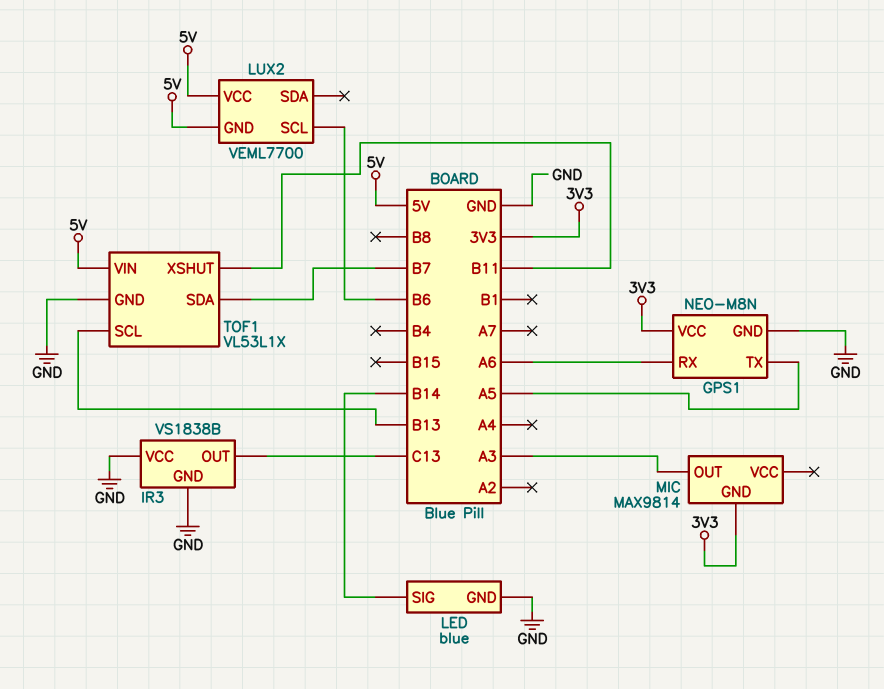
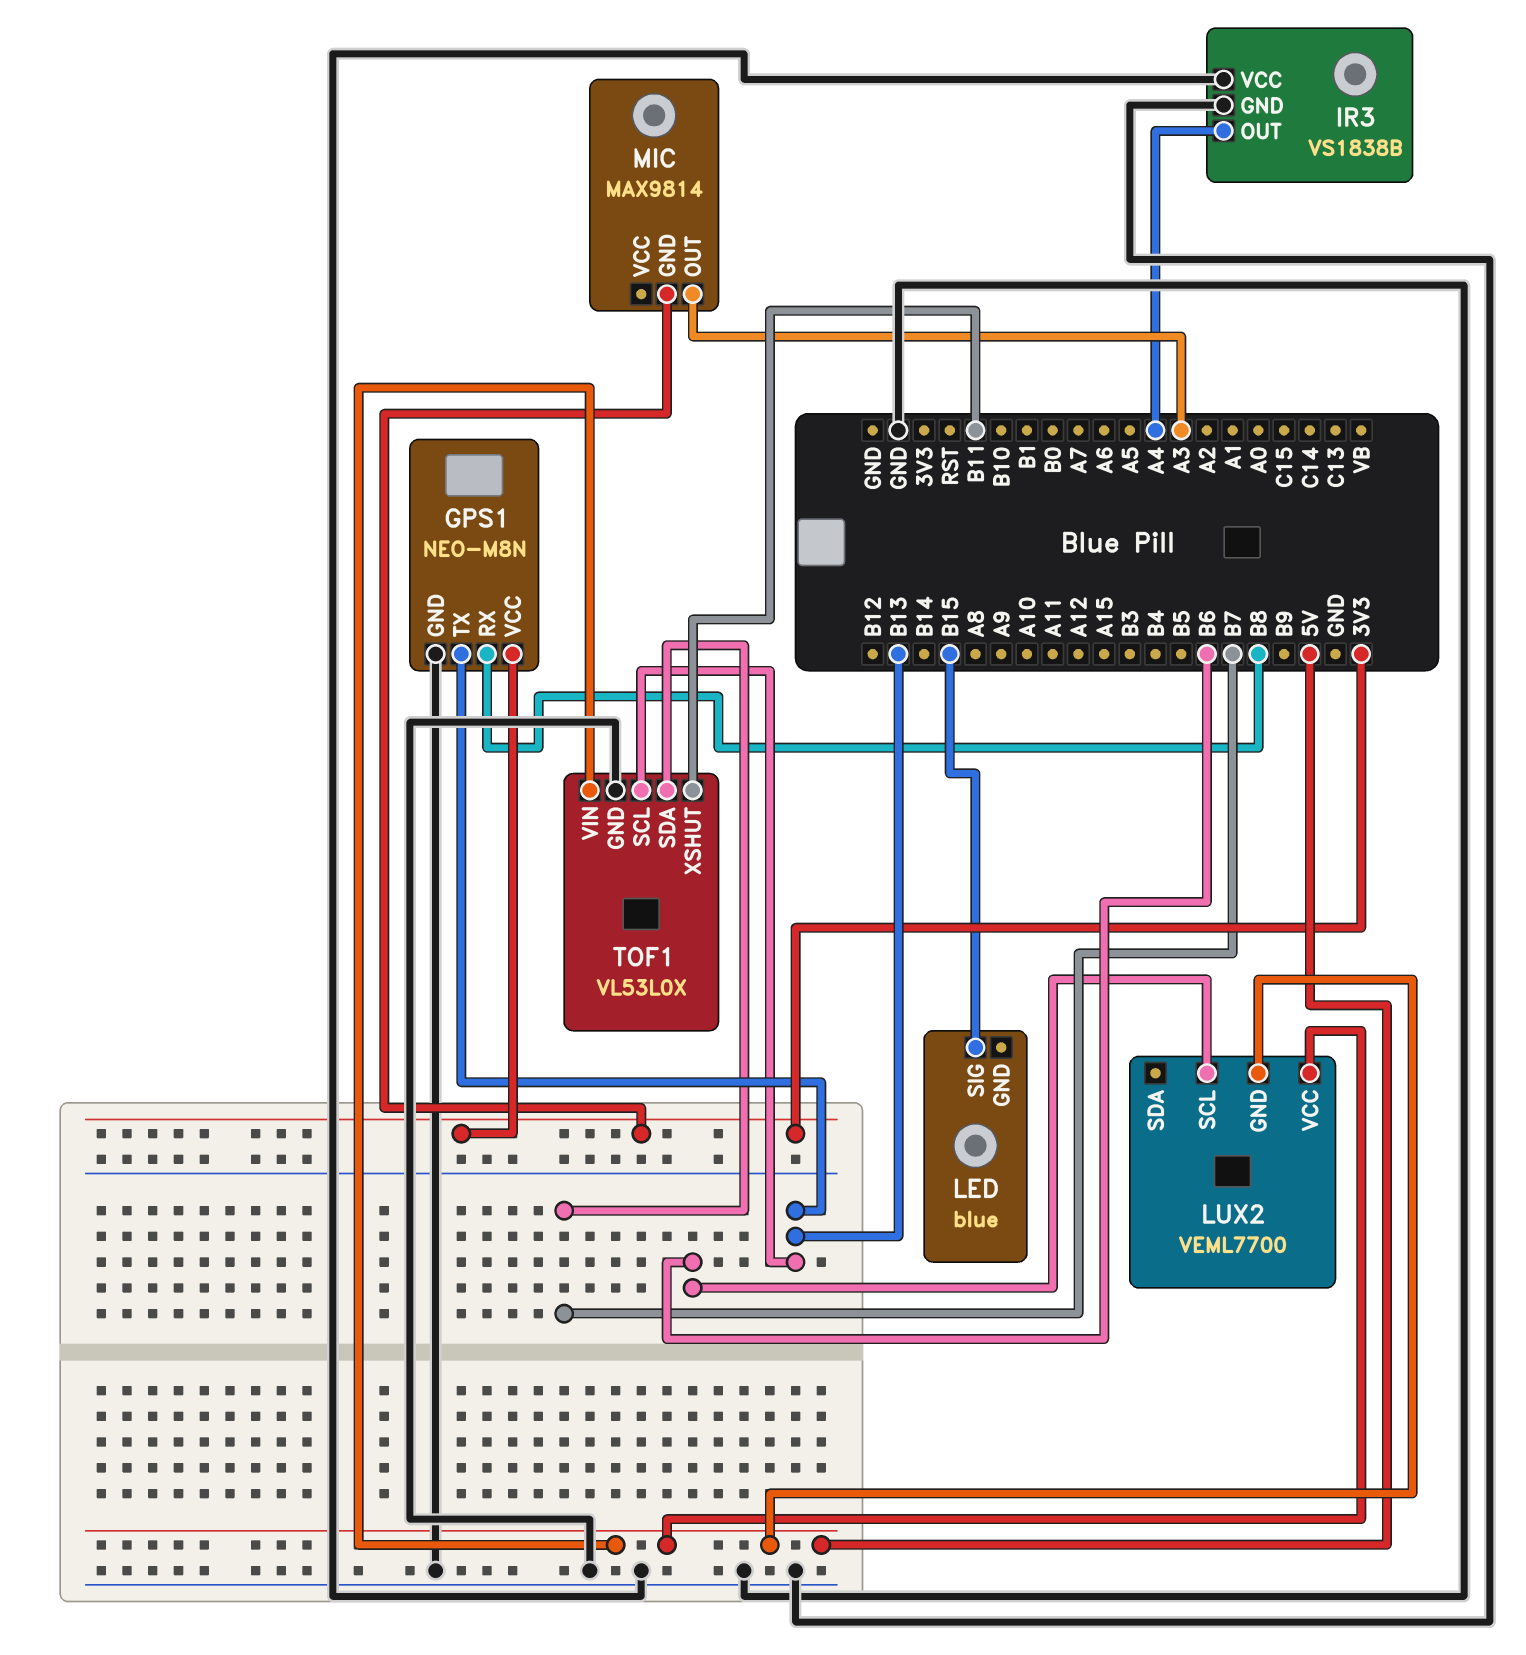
GPS1 pin RX: A6 -> B8
GPS1 pin TX: A5 -> B13
IR3 pin OUT: C13 -> A4
LED pin GND: GND -> none
LED pin SIG: B14 -> B15
TOF1: VL53L1X -> VL53L0X

